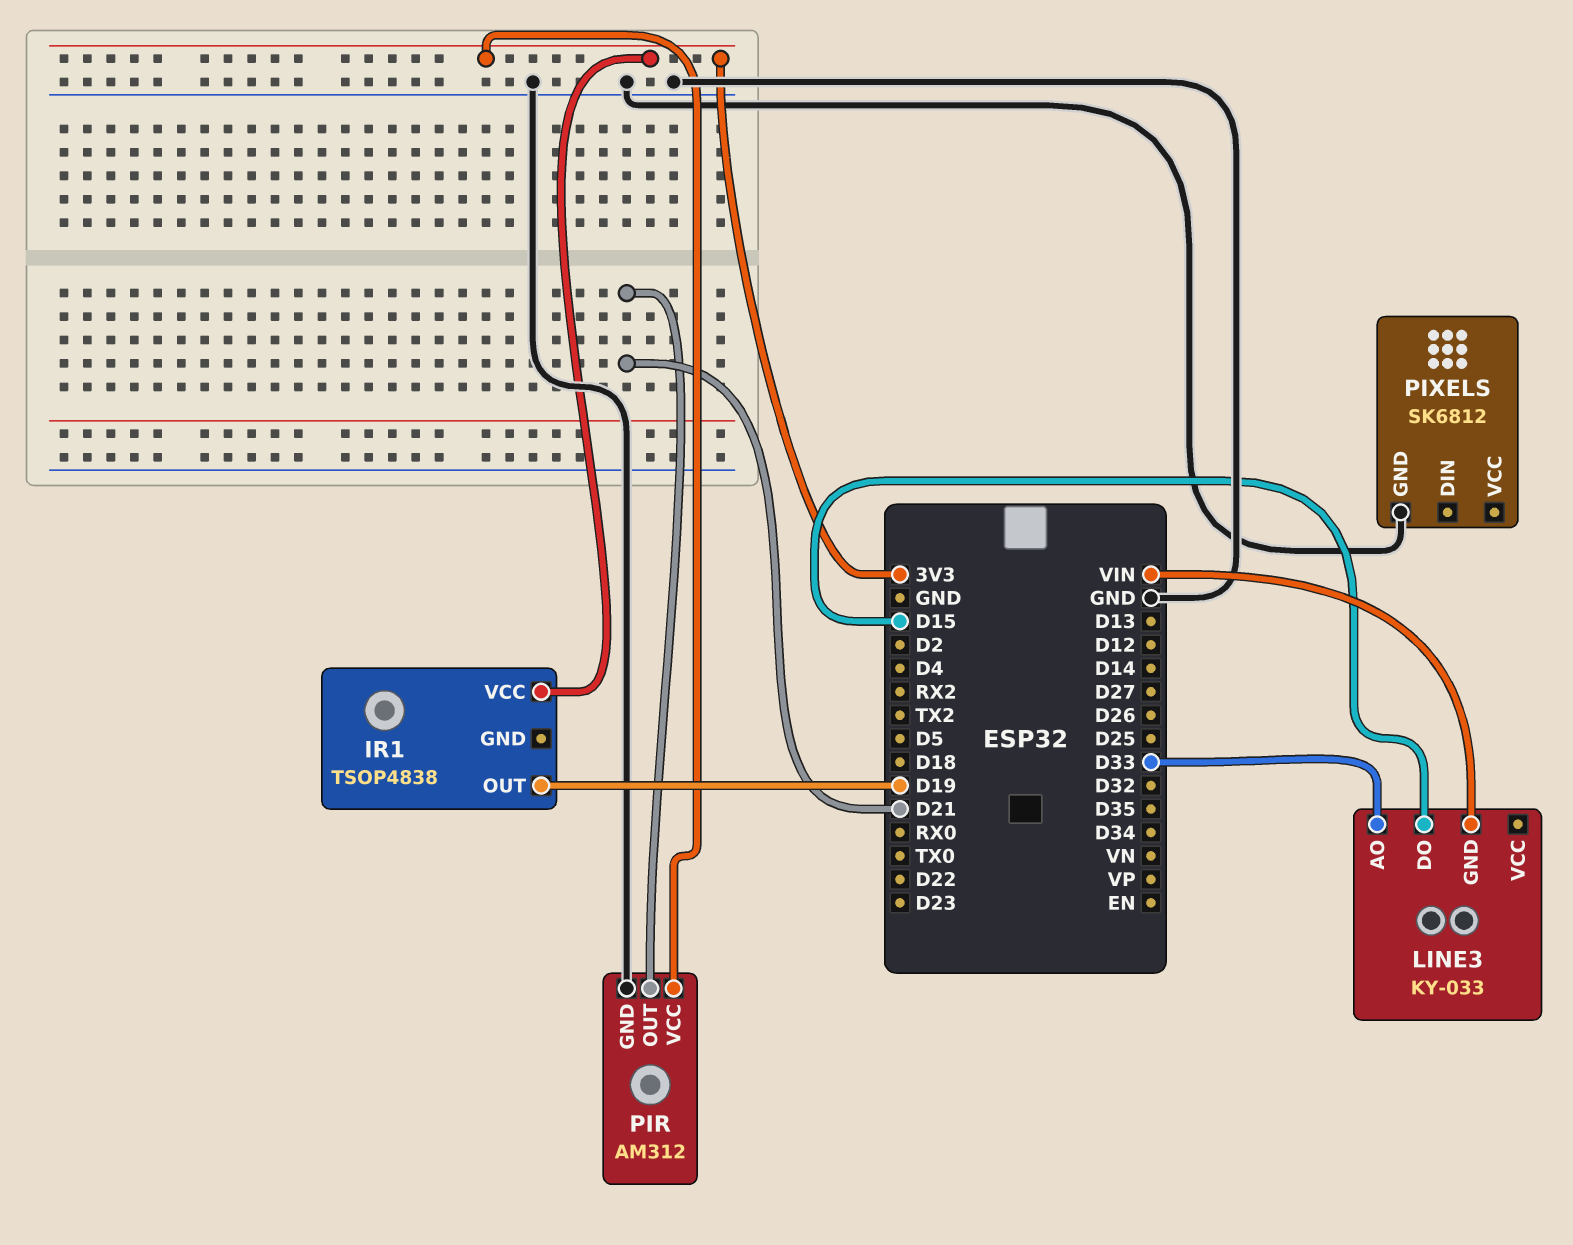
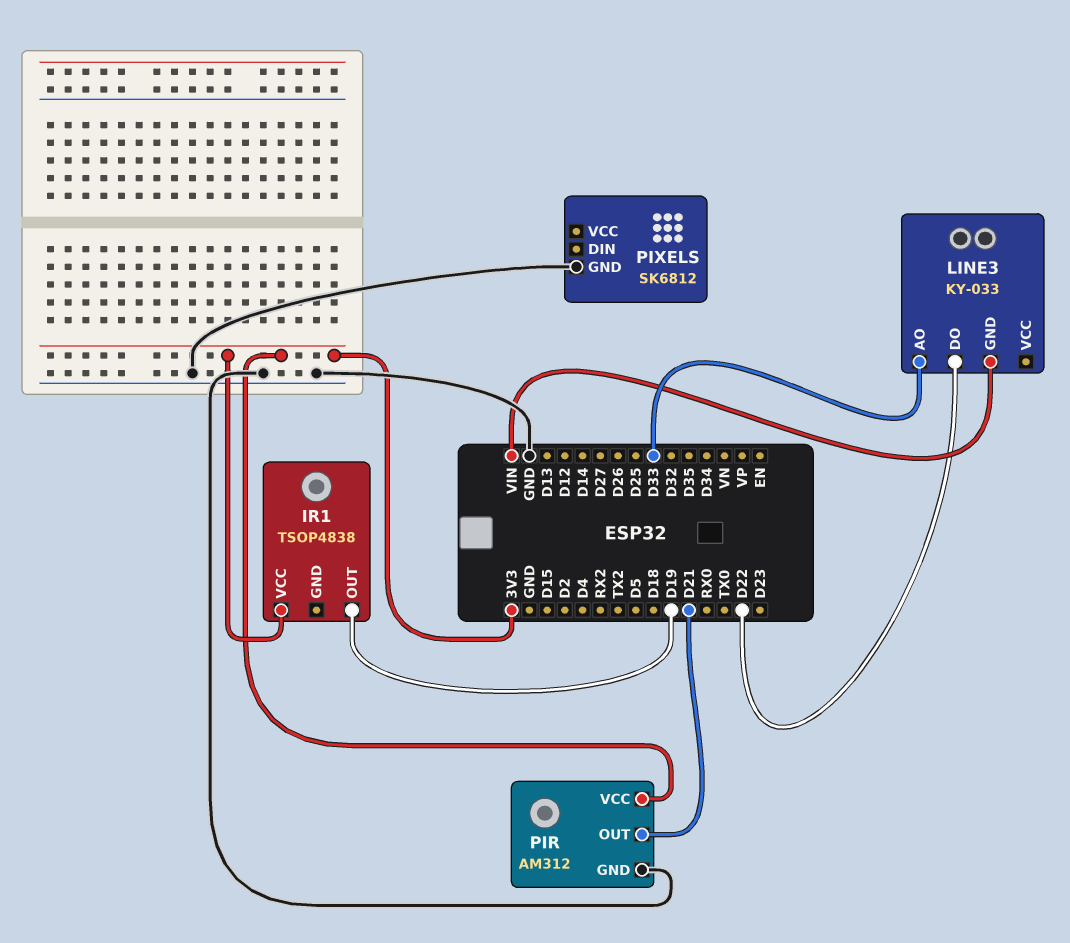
LINE3 pin DO: D15 -> D22

